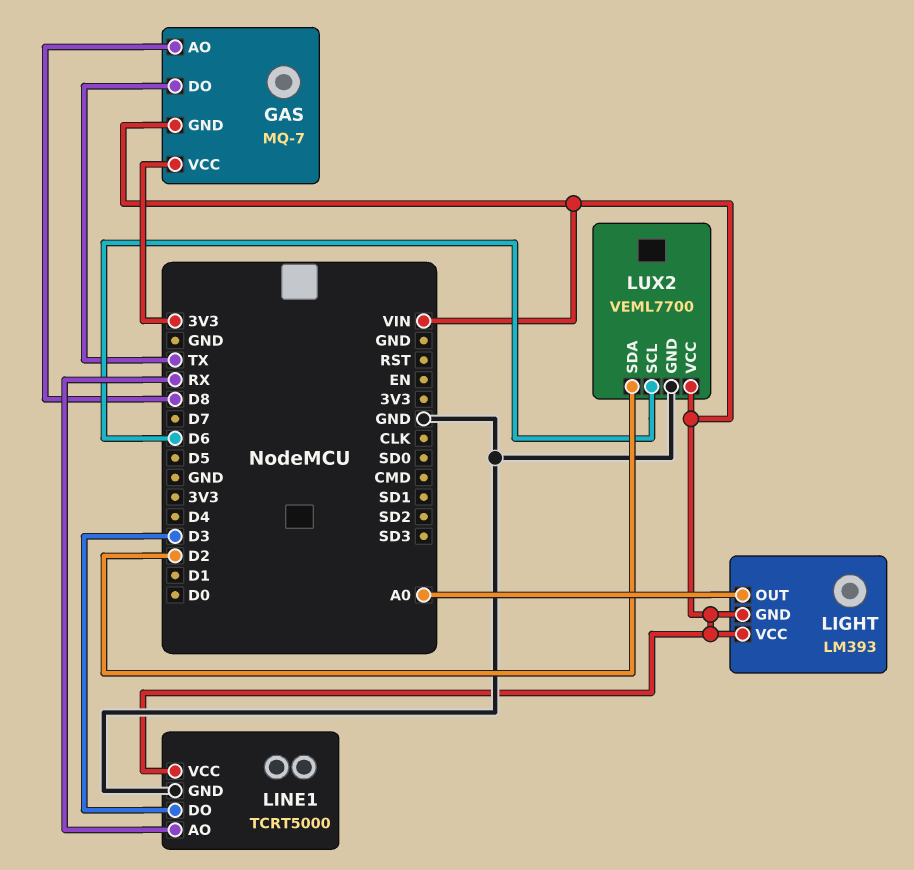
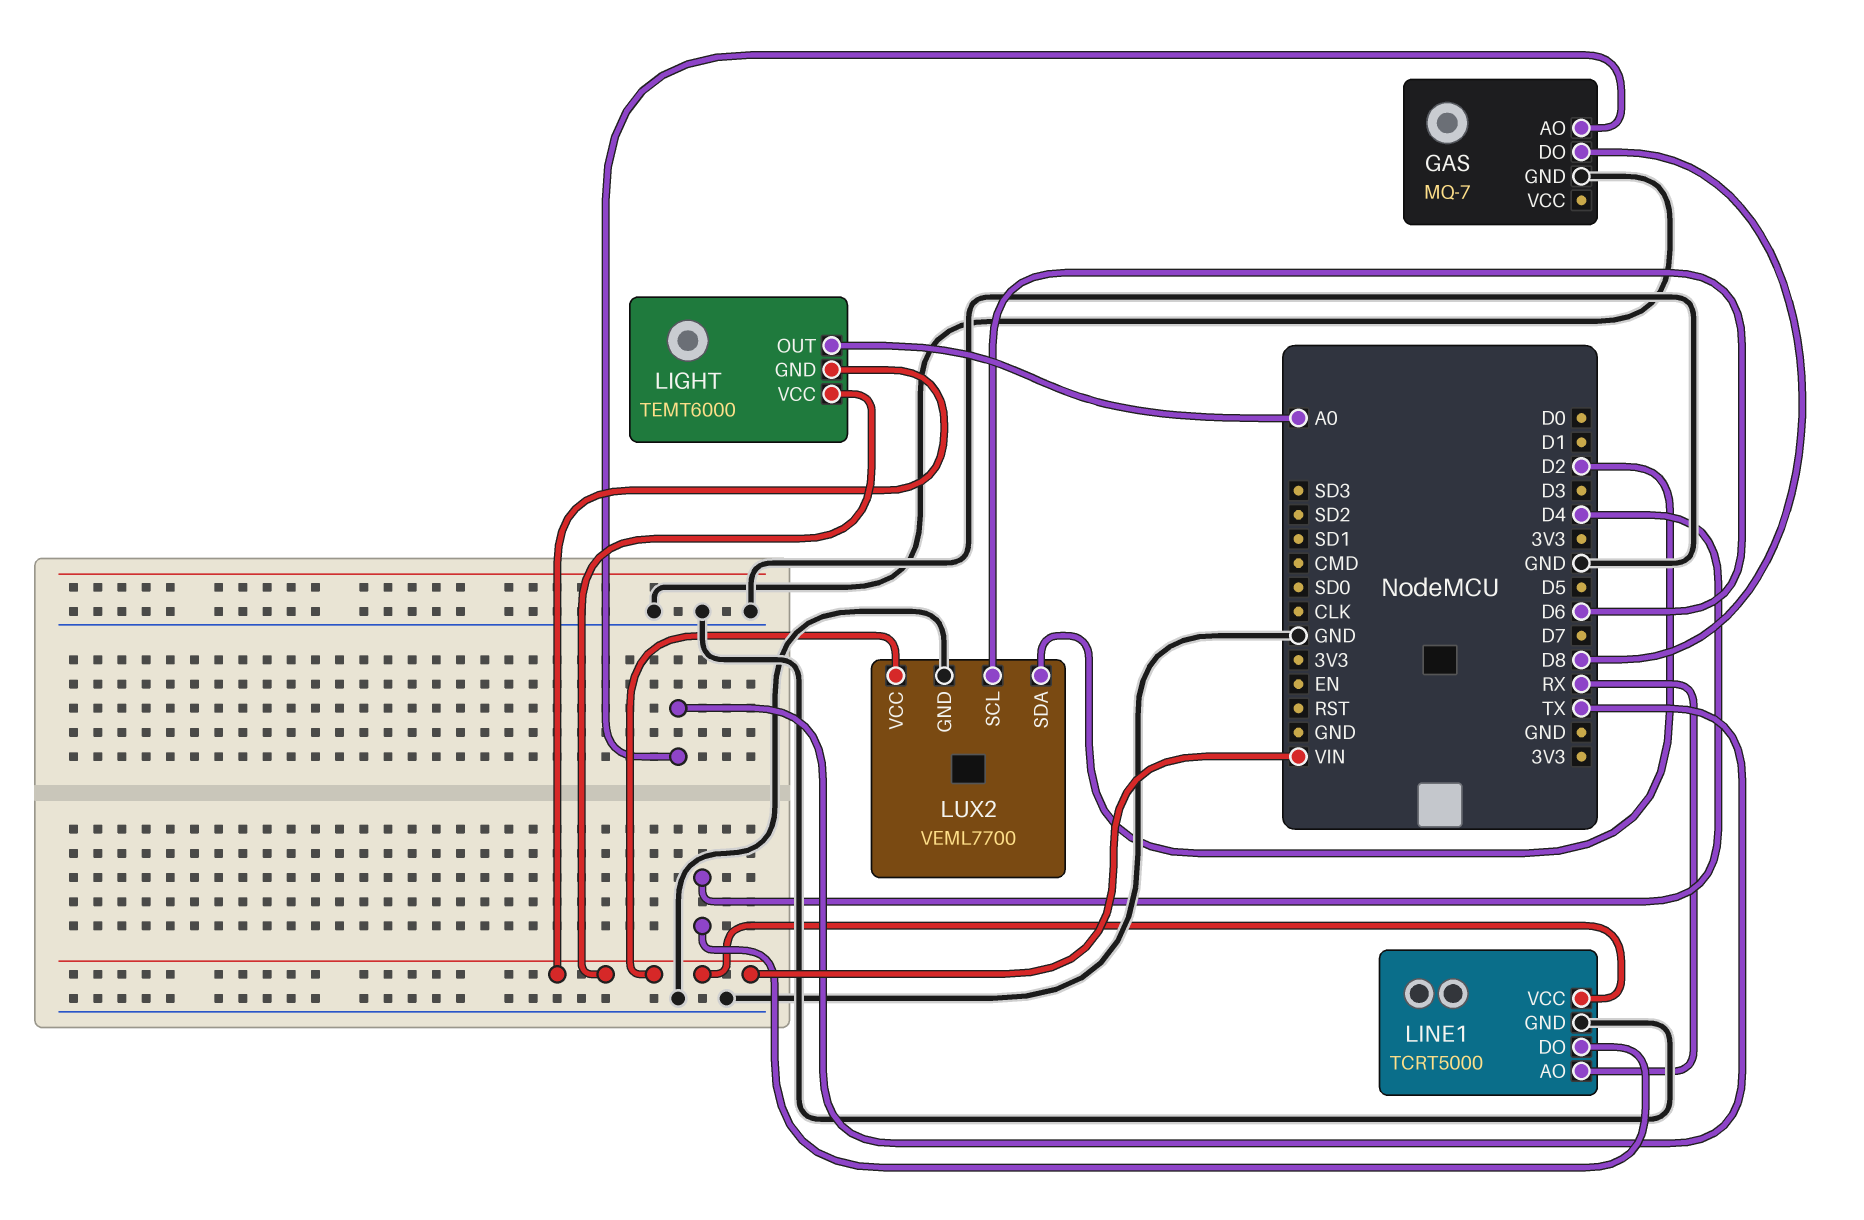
GAS pin AO: D8 -> TX
GAS pin DO: TX -> D8
GAS pin GND: VIN -> GND
GAS pin VCC: 3V3 -> none
LIGHT: LM393 -> TEMT6000
LINE1 pin DO: D3 -> D4

